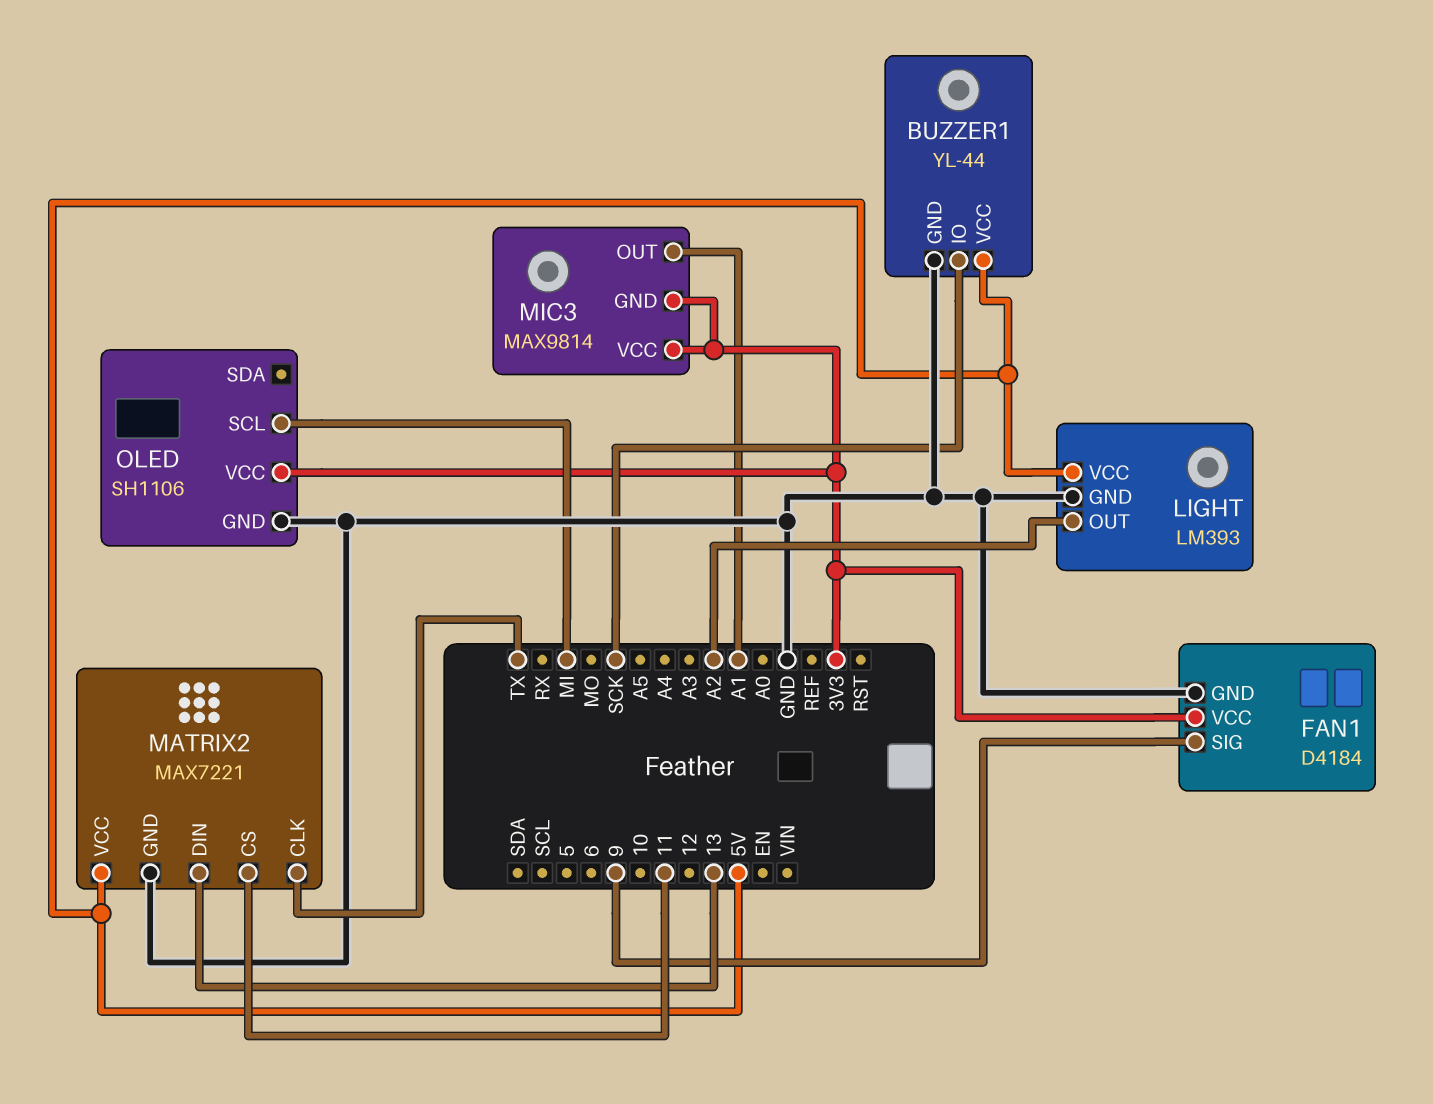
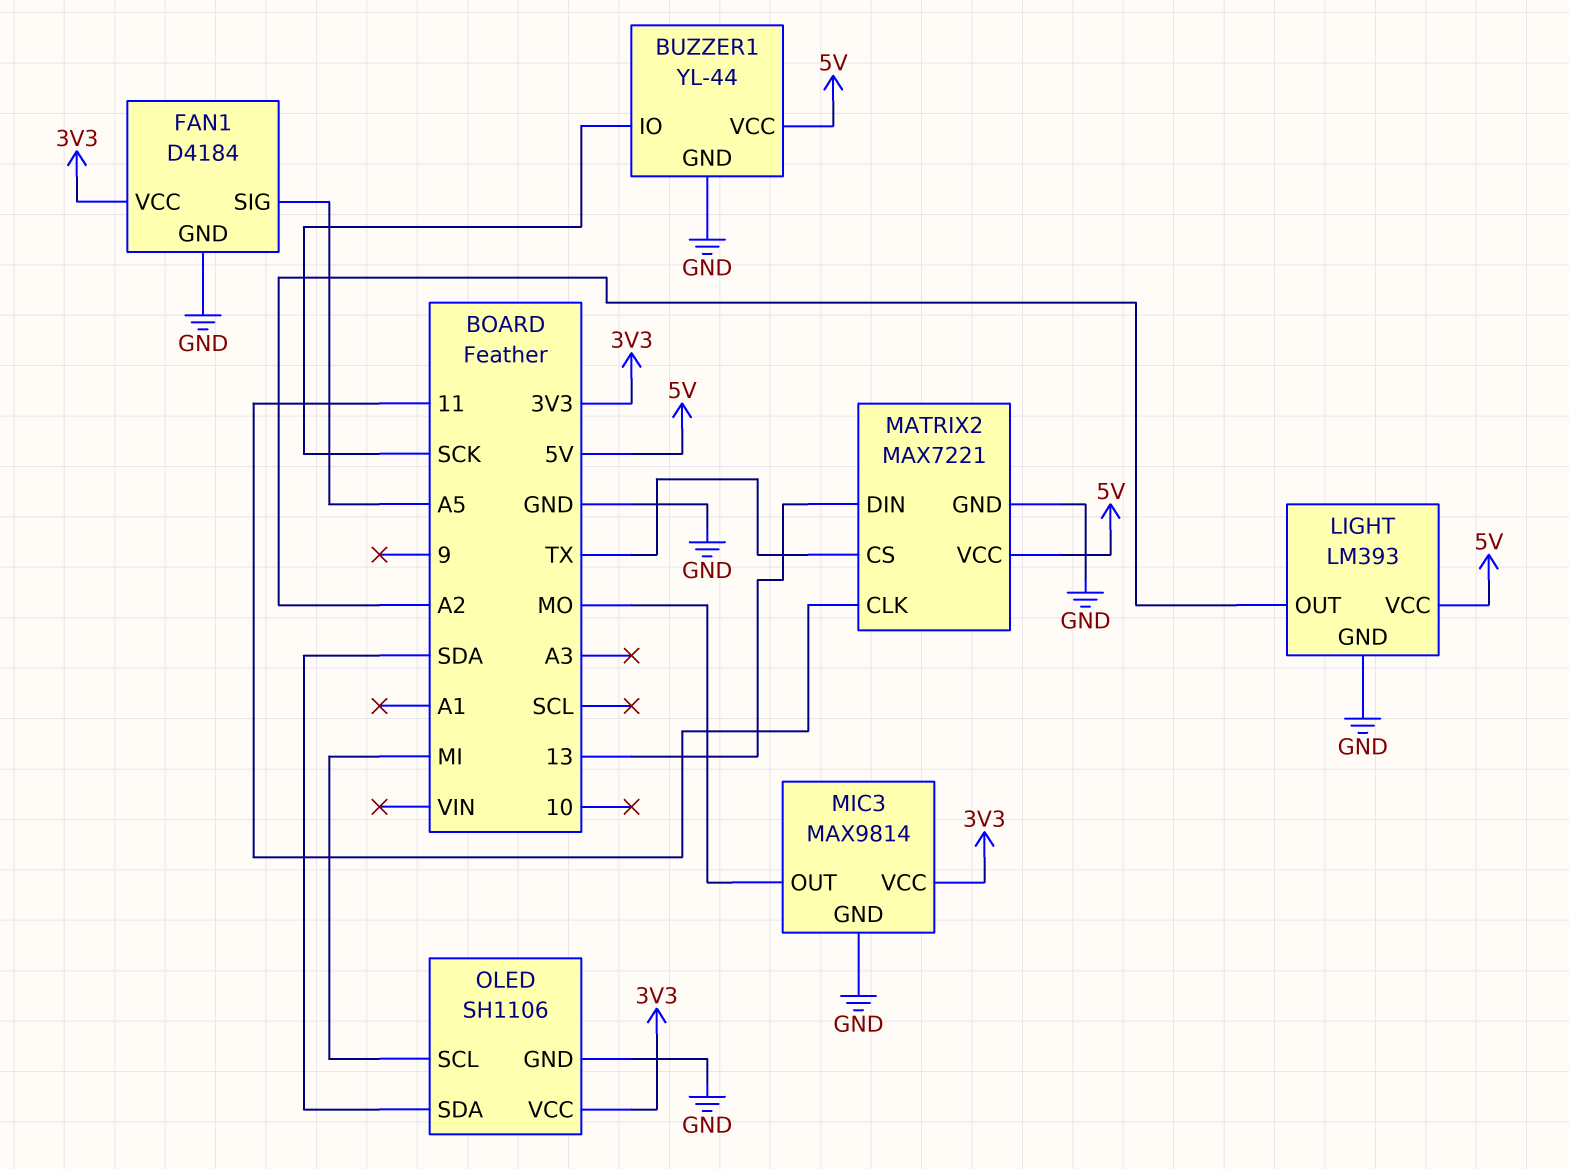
FAN1 pin SIG: 9 -> A5
MATRIX2 pin CLK: TX -> 11
MATRIX2 pin CS: 11 -> TX
MIC3 pin GND: 3V3 -> GND
MIC3 pin OUT: A1 -> MO
OLED pin SDA: none -> SDA

